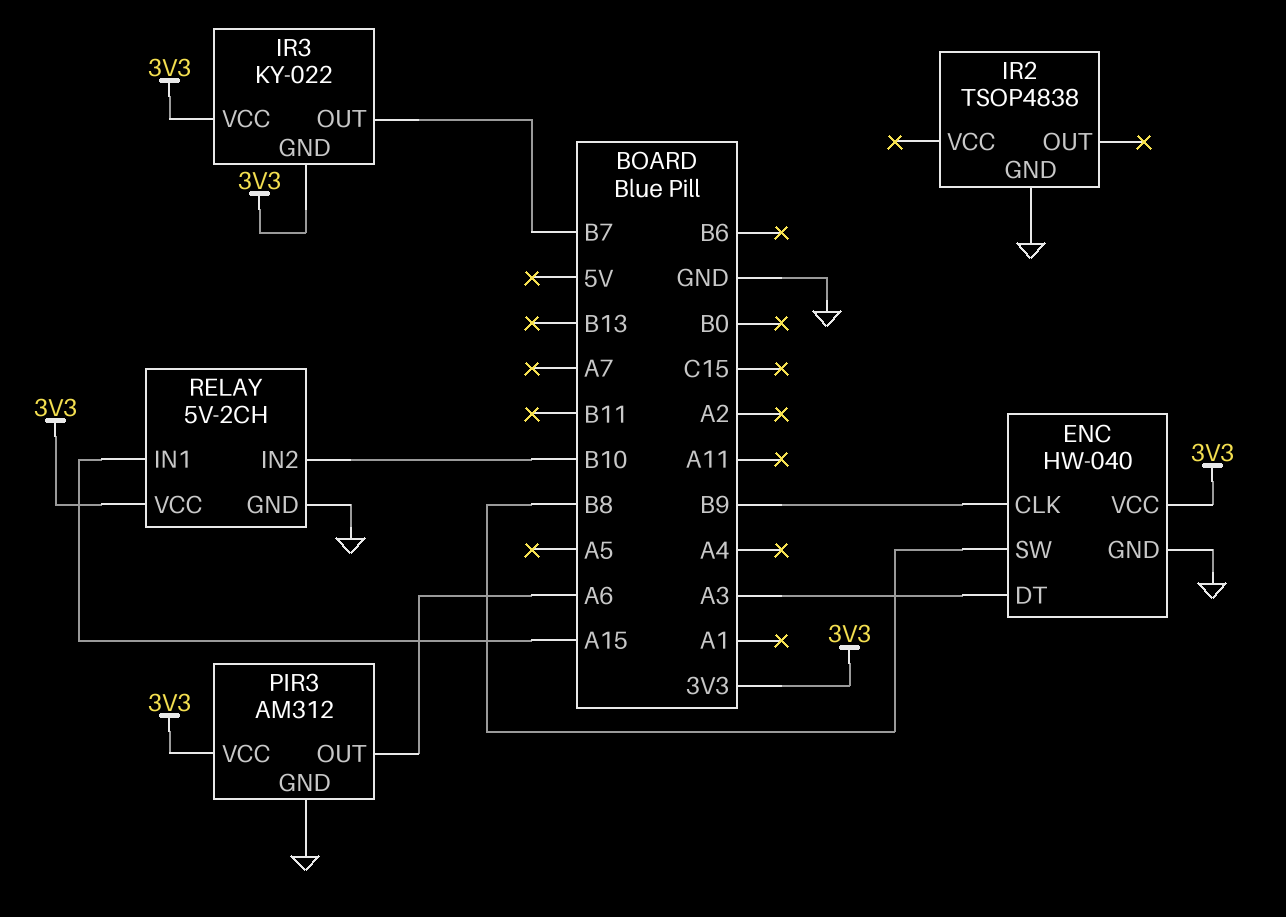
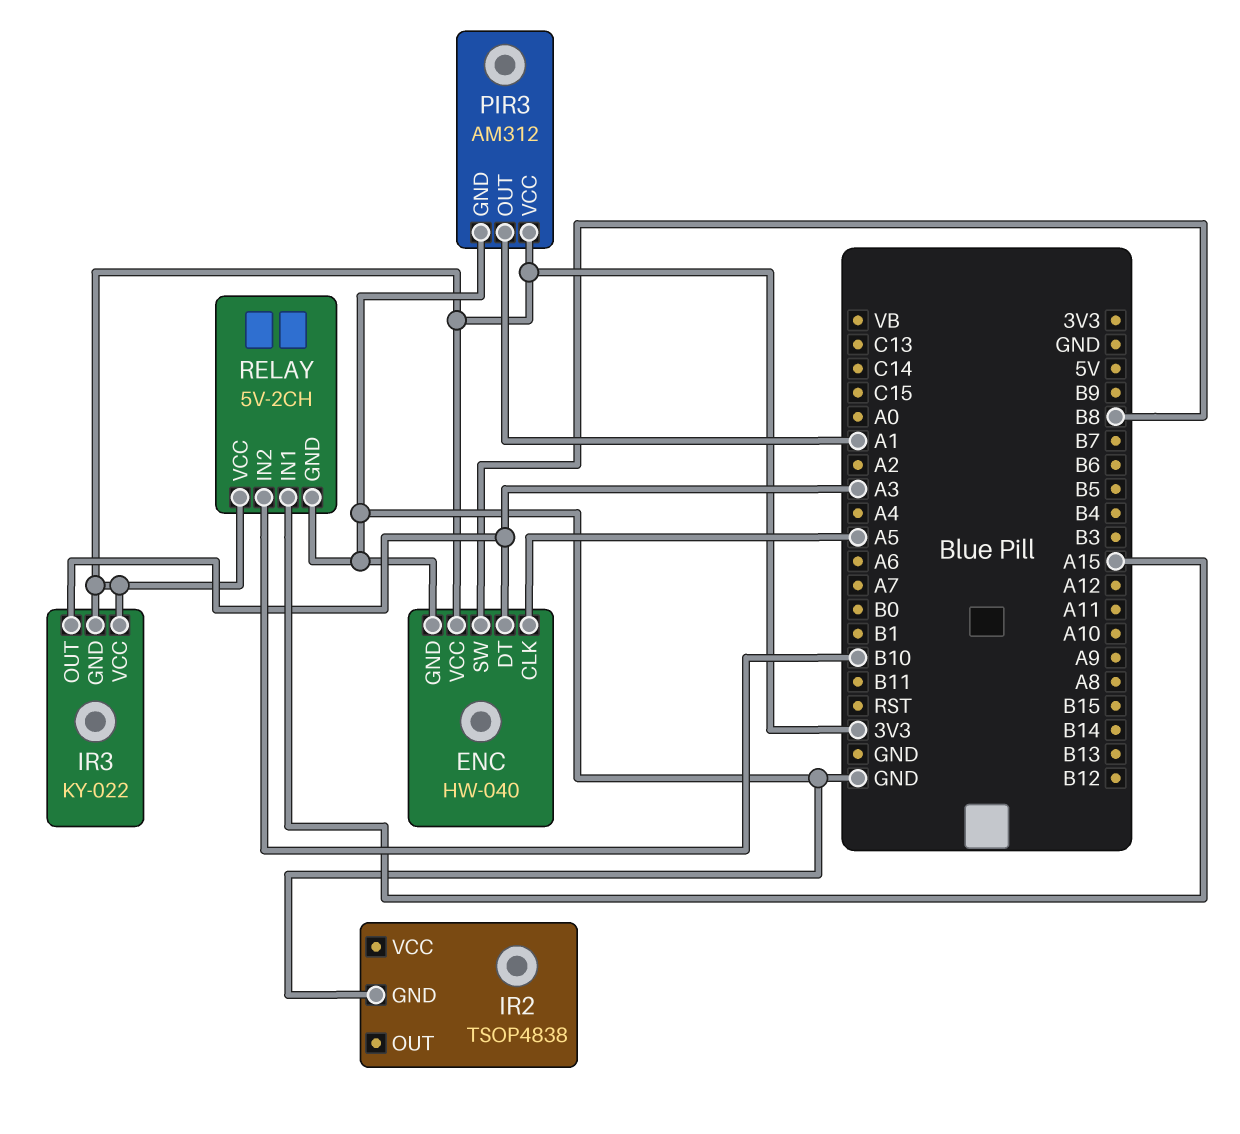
ENC pin CLK: B9 -> A5
IR3 pin OUT: B7 -> A3
PIR3 pin OUT: A6 -> A1

